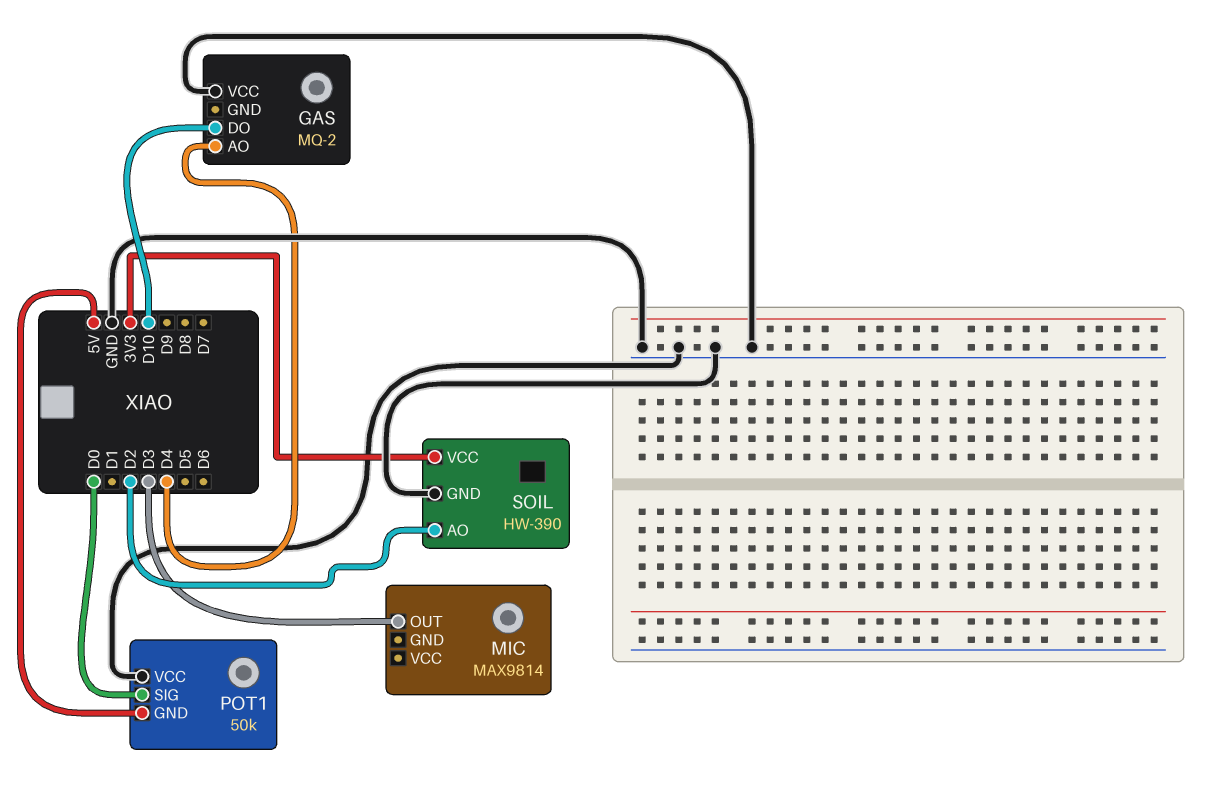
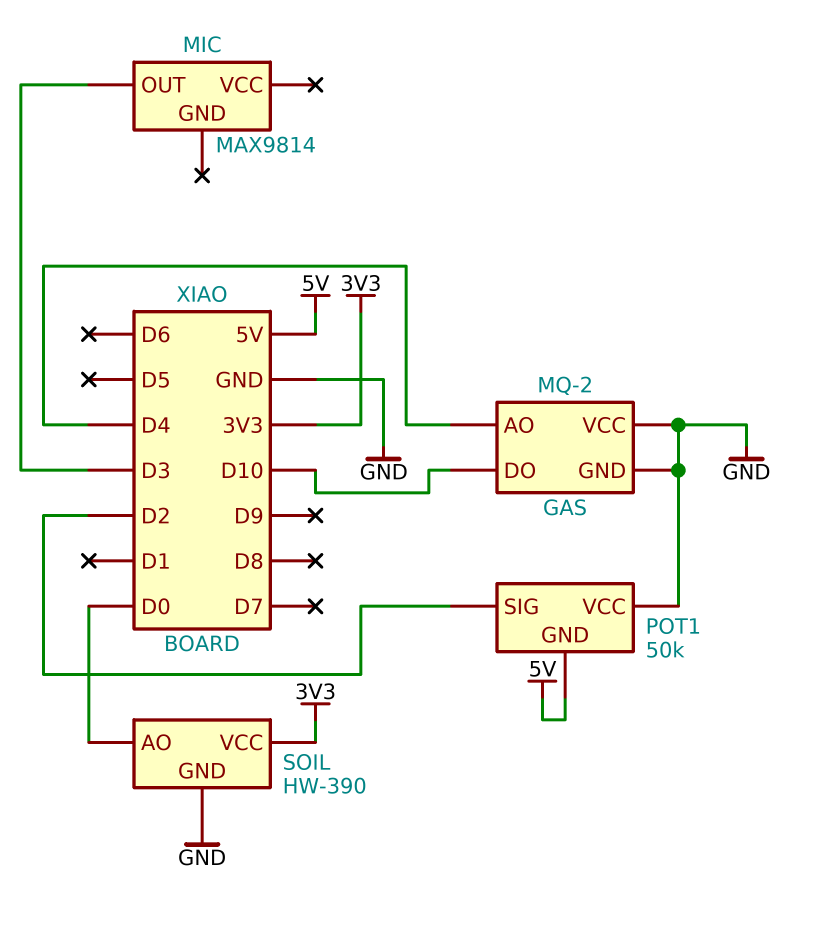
GAS pin GND: none -> GND
POT1 pin SIG: D0 -> D2
SOIL pin AO: D2 -> D0

